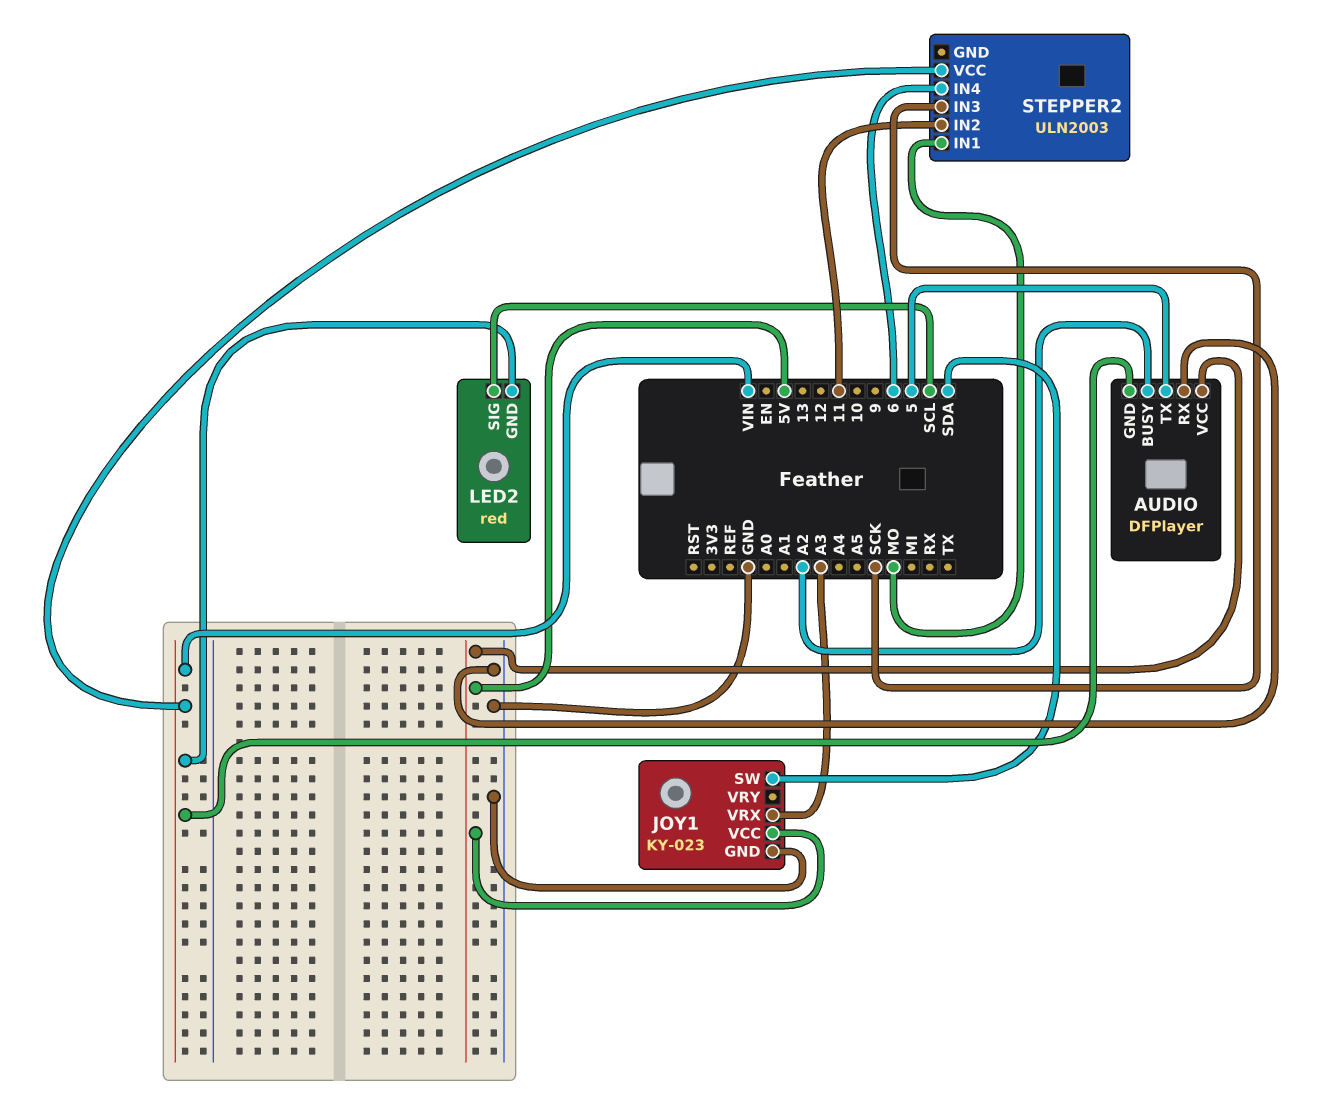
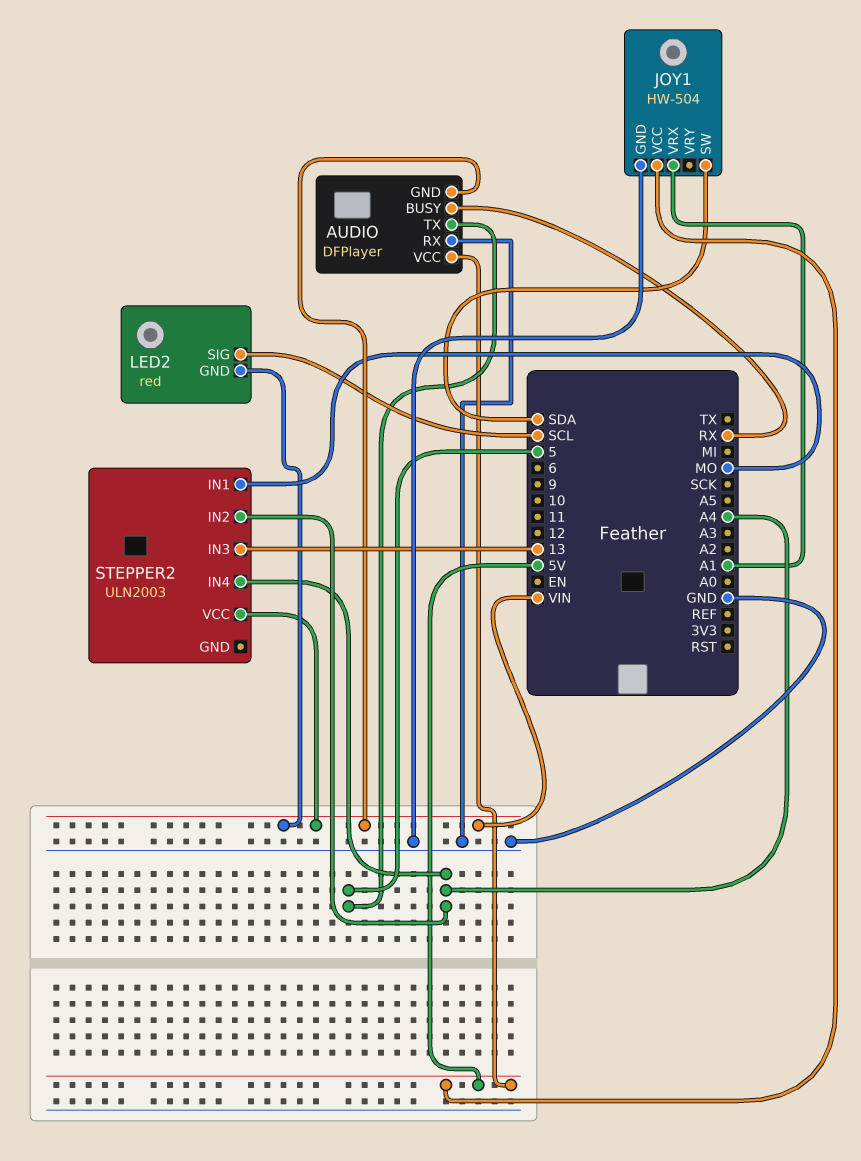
AUDIO pin BUSY: A2 -> RX
JOY1: KY-023 -> HW-504
JOY1 pin VRX: A3 -> A1
STEPPER2 pin IN2: 11 -> A4
STEPPER2 pin IN3: SCK -> 13
STEPPER2 pin IN4: 6 -> A4

